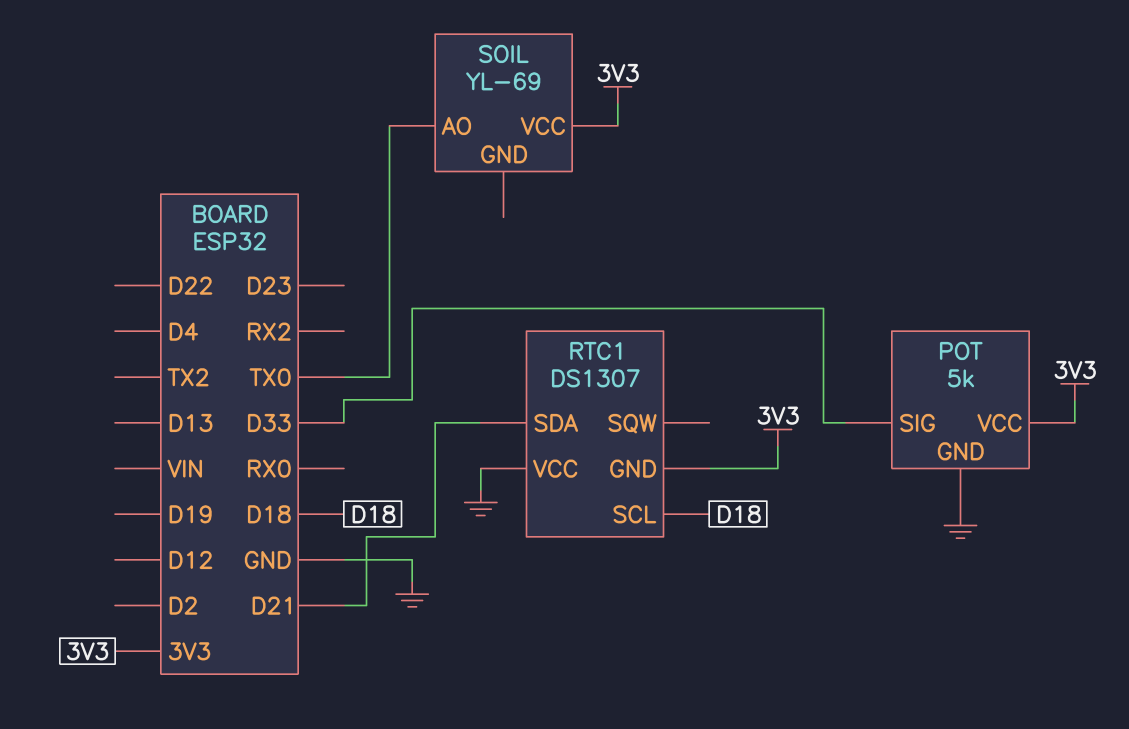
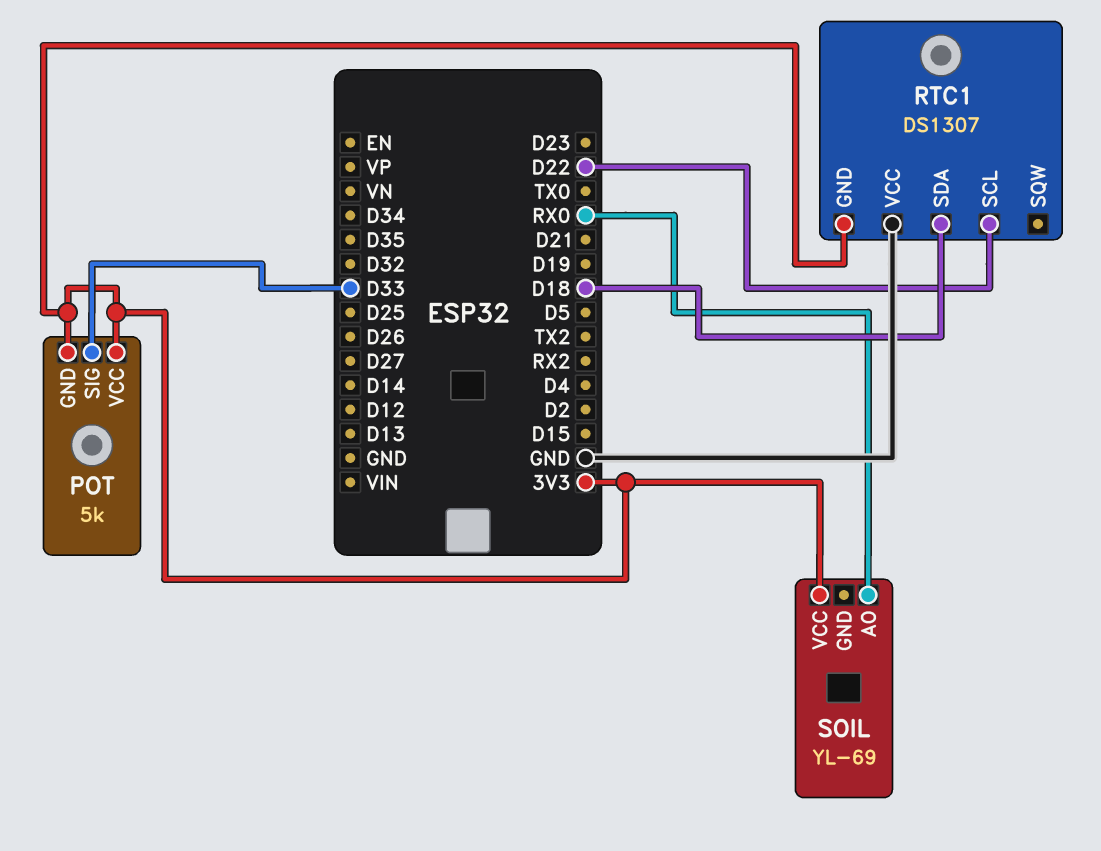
POT pin GND: GND -> 3V3
RTC1 pin SCL: D18 -> D22
RTC1 pin SDA: D21 -> D18
SOIL pin AO: TX0 -> RX0

